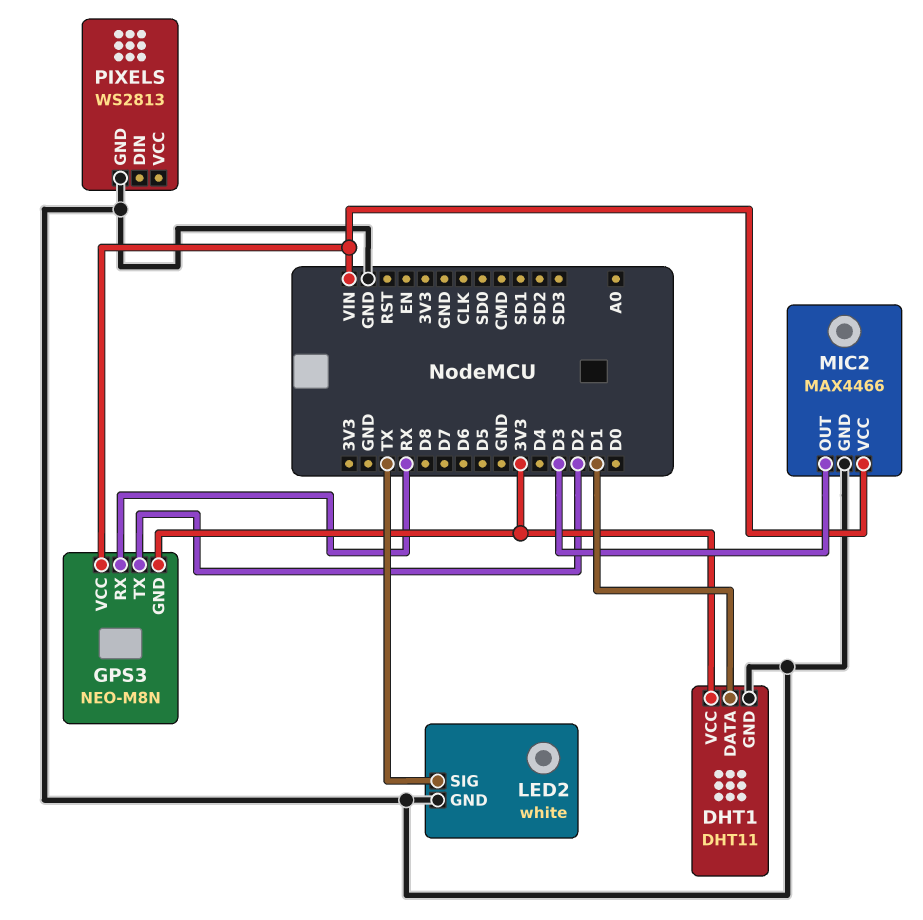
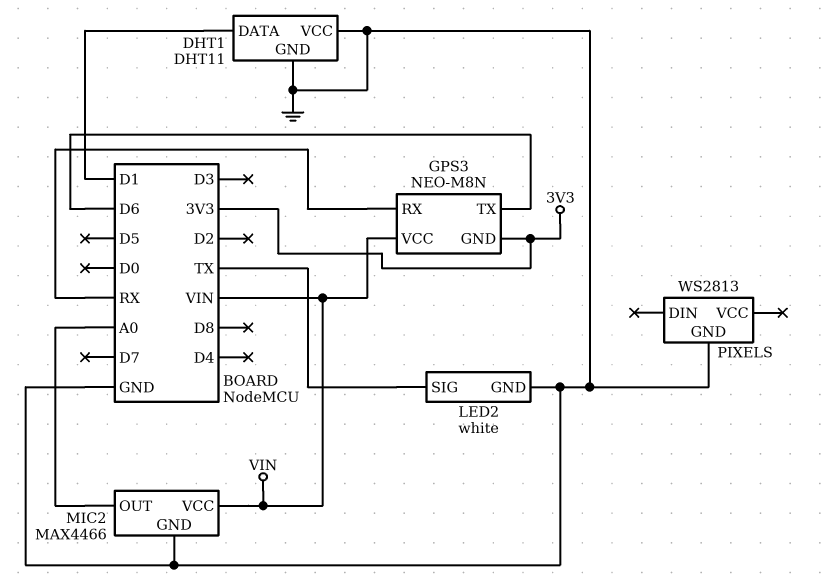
DHT1 pin VCC: 3V3 -> GND
GPS3 pin TX: D2 -> D6
MIC2 pin OUT: D3 -> A0

